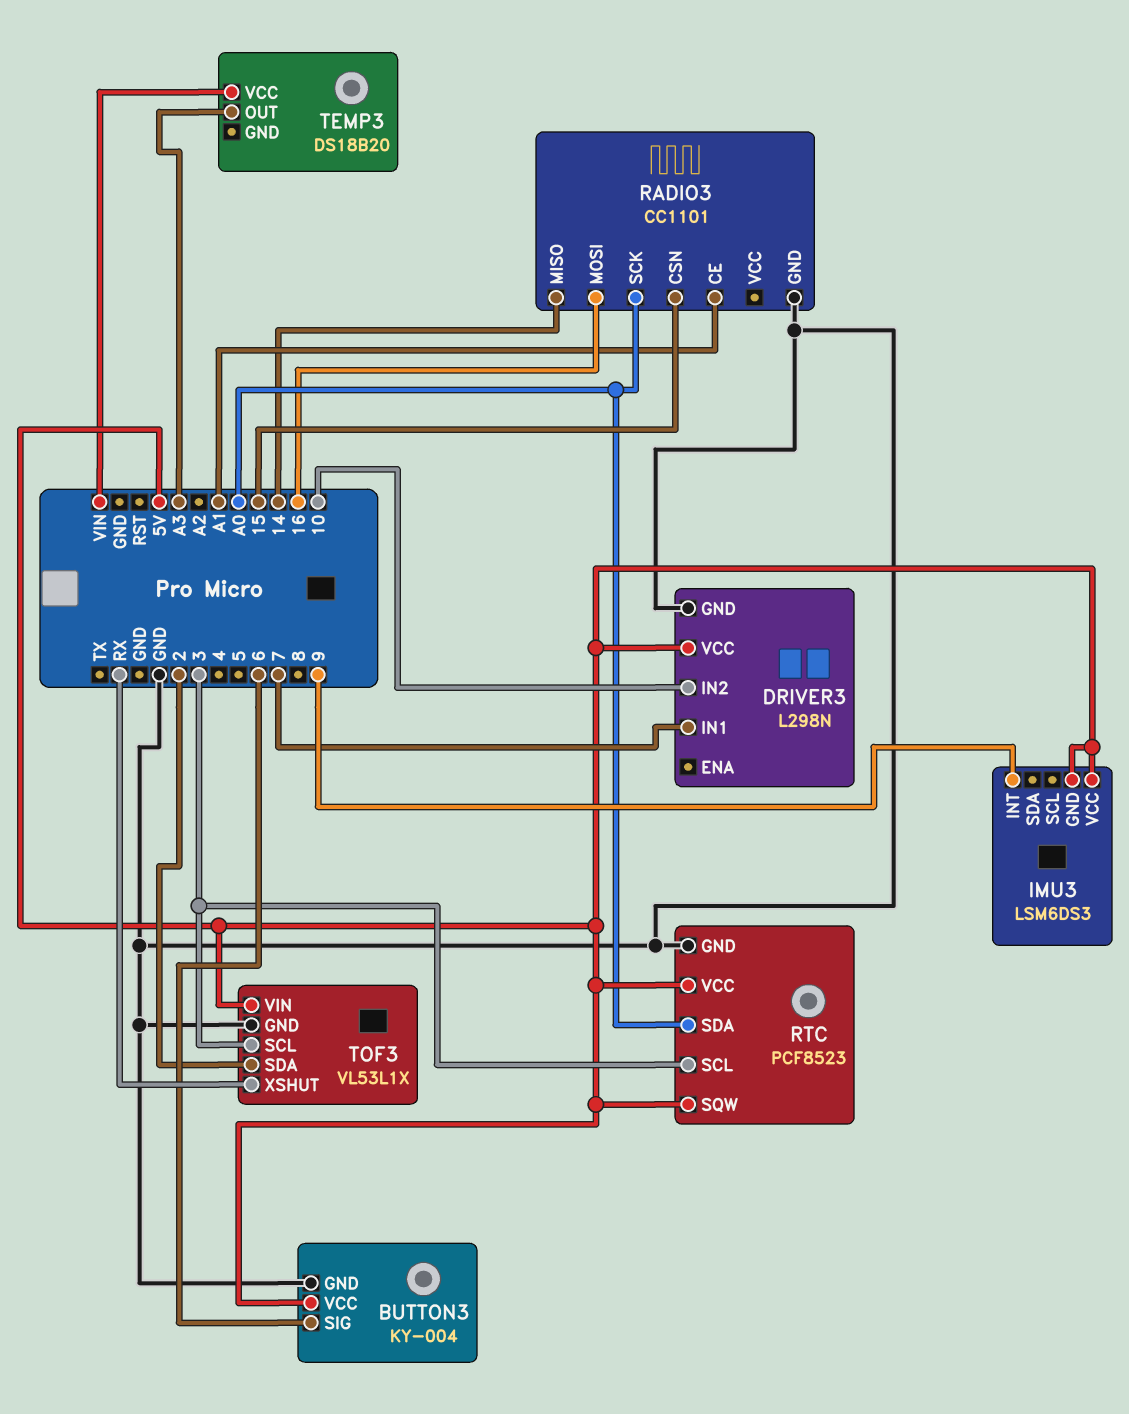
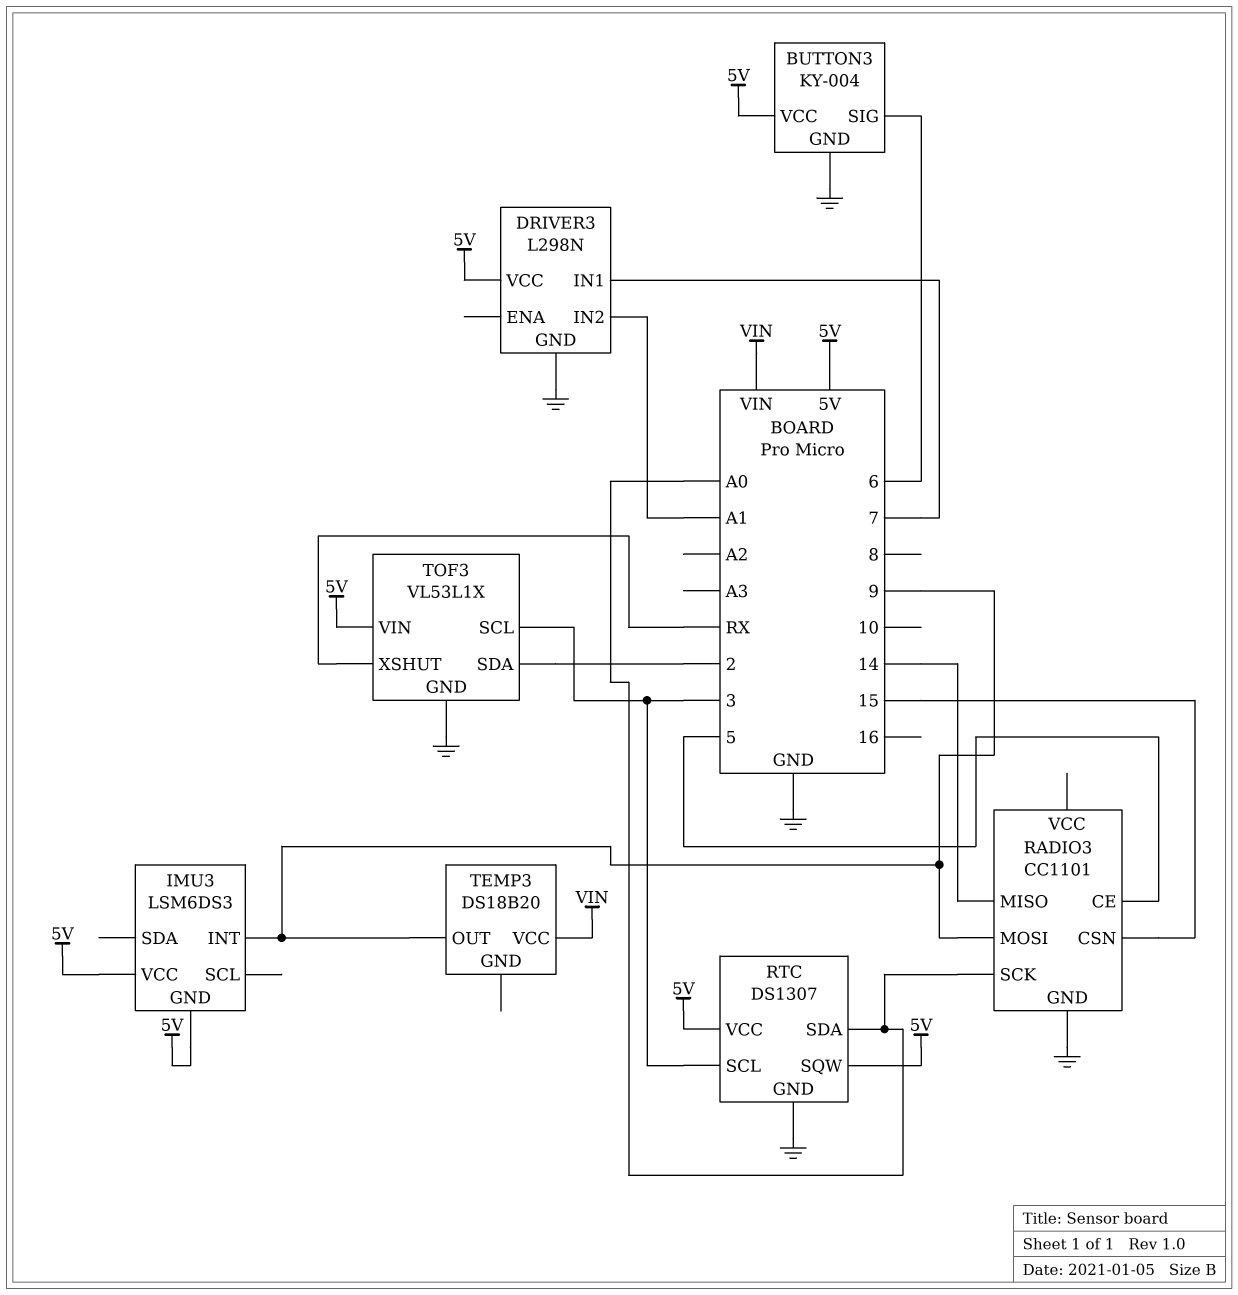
DRIVER3 pin IN2: 10 -> A1
RADIO3 pin CE: A1 -> 5
RADIO3 pin MOSI: 16 -> 9
RTC: PCF8523 -> DS1307
TEMP3 pin OUT: A3 -> 9

